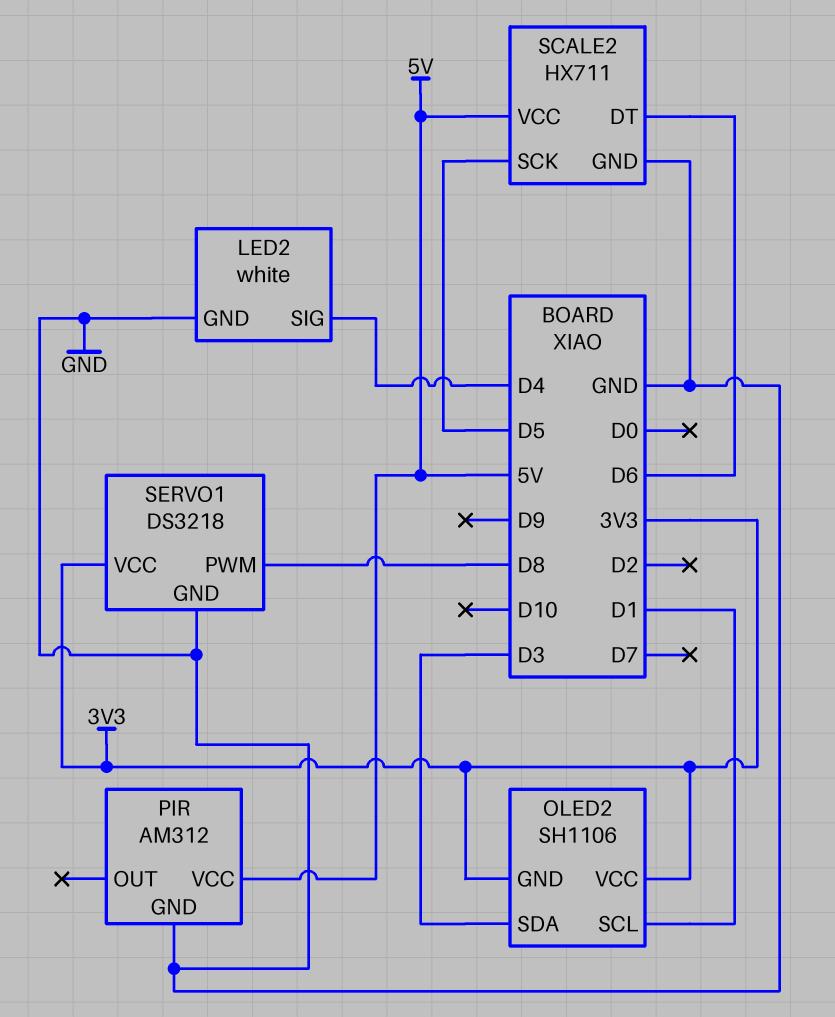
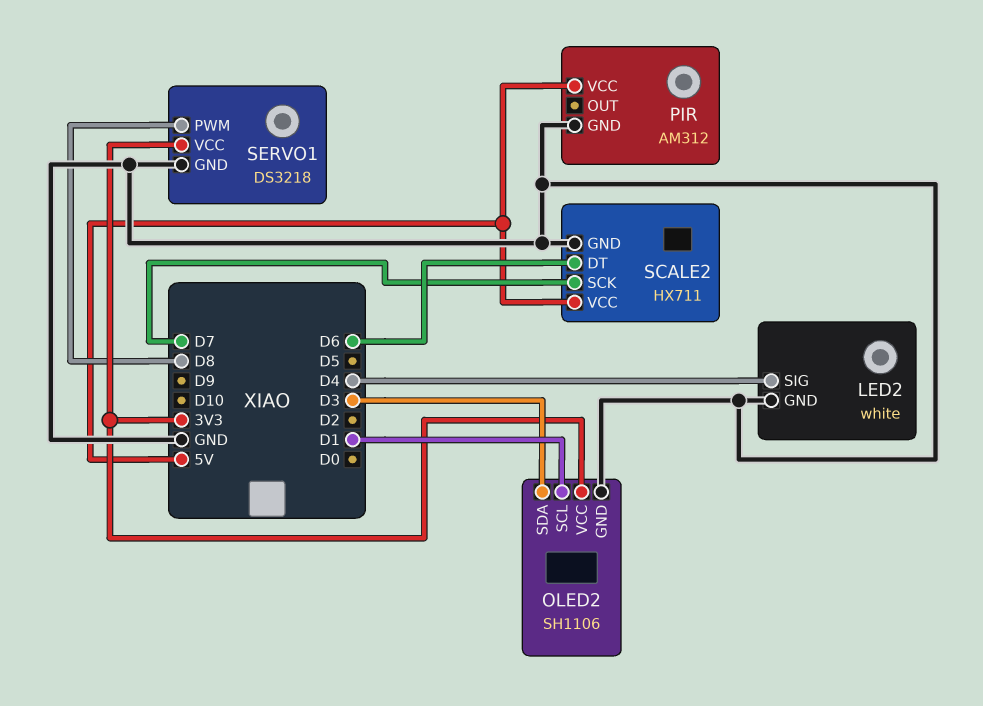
OLED2 pin GND: 3V3 -> GND
SCALE2 pin SCK: D5 -> D7

